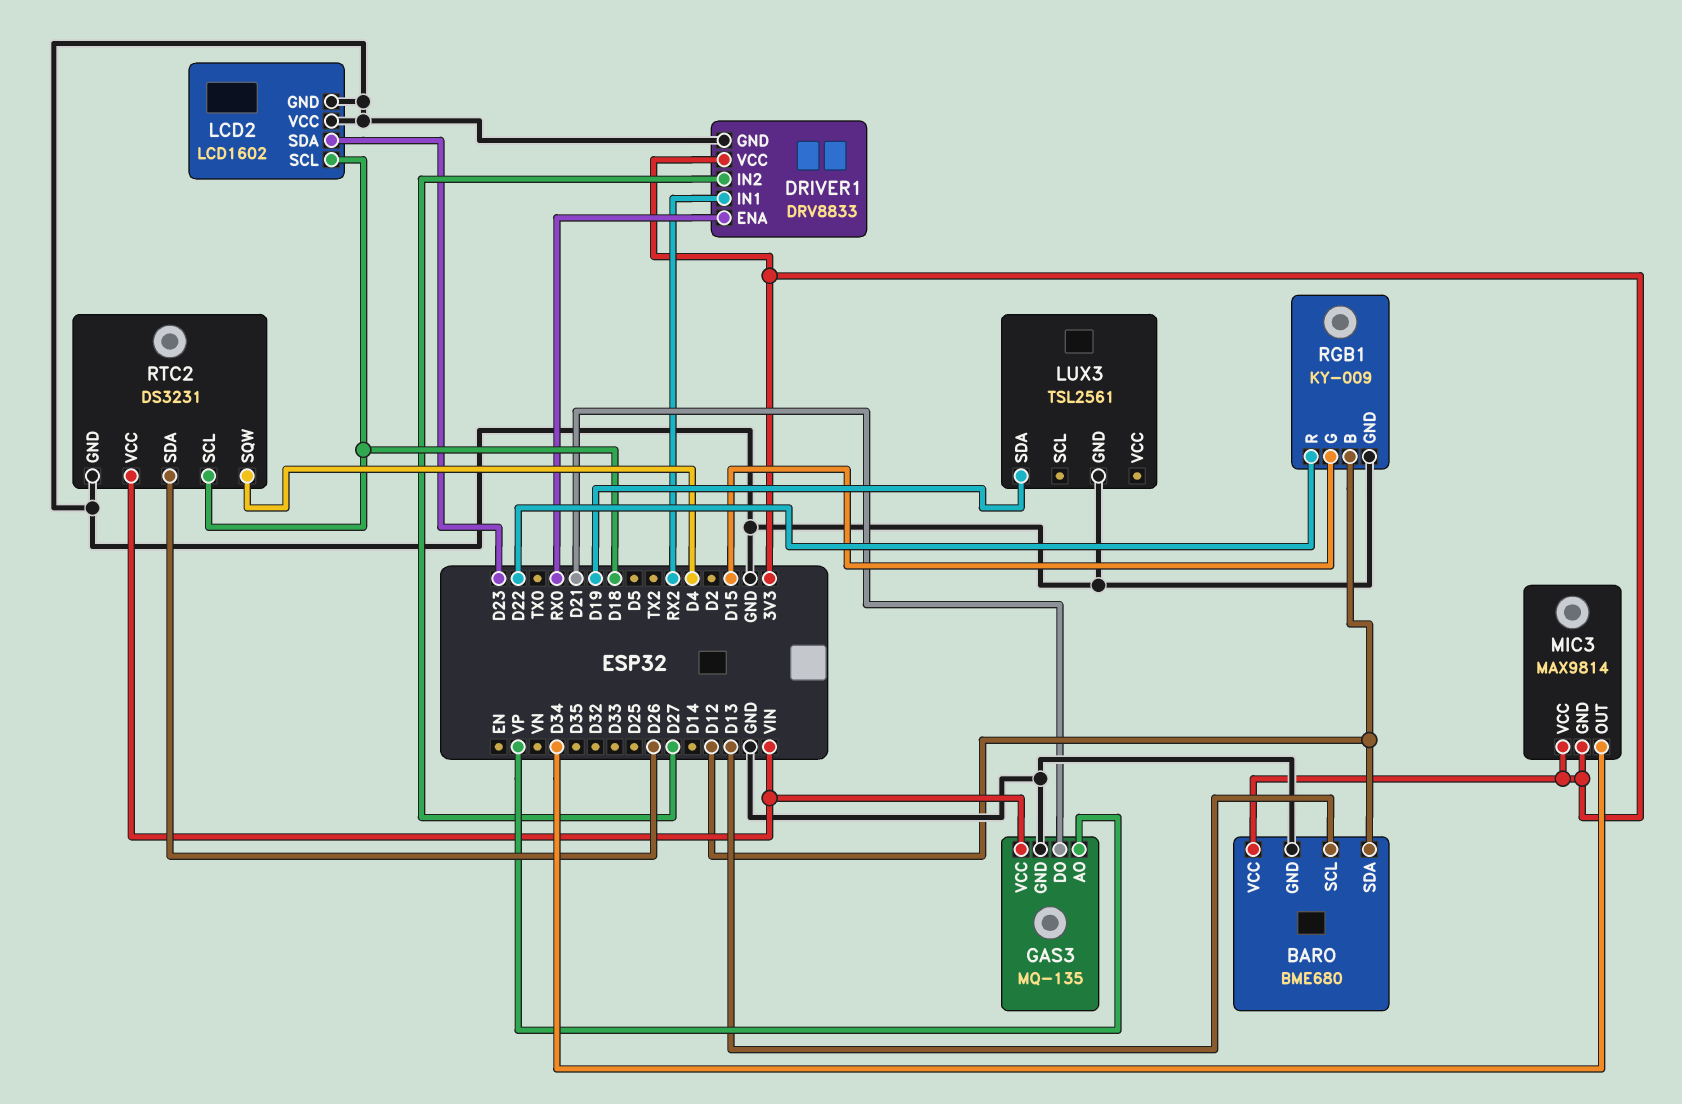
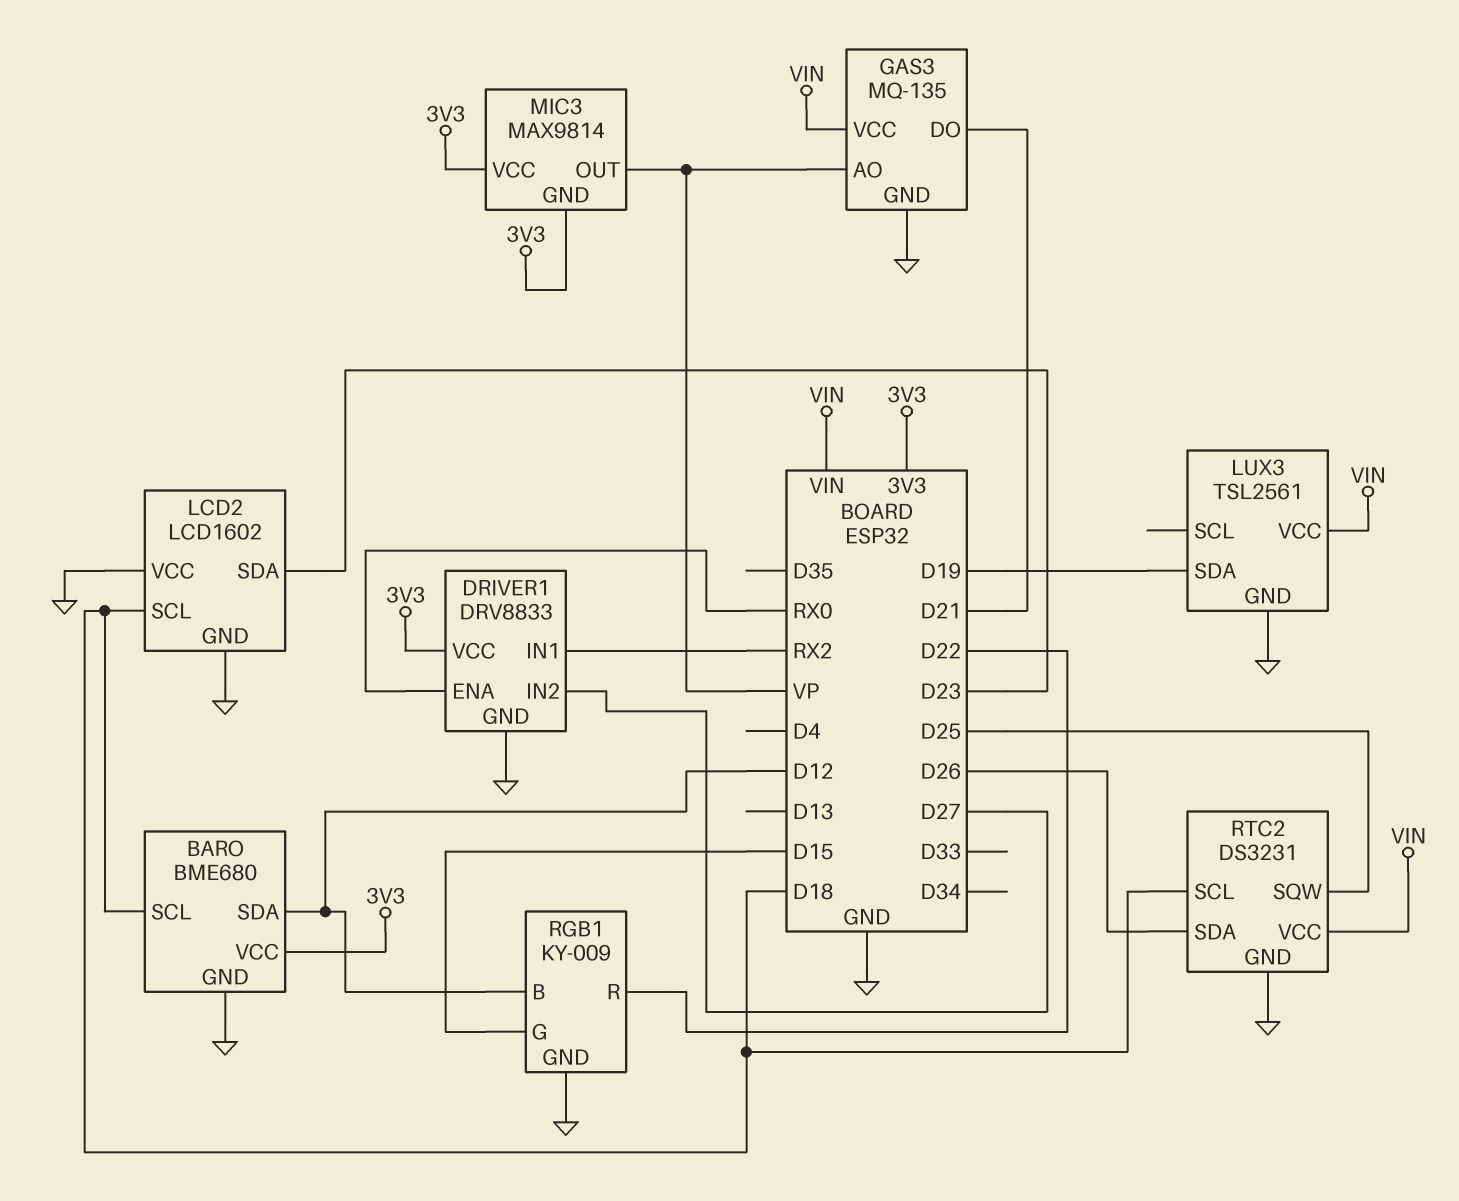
BARO pin SCL: D13 -> D18
LUX3 pin VCC: none -> VIN
MIC3 pin OUT: D34 -> VP
RTC2 pin SQW: D4 -> D25

